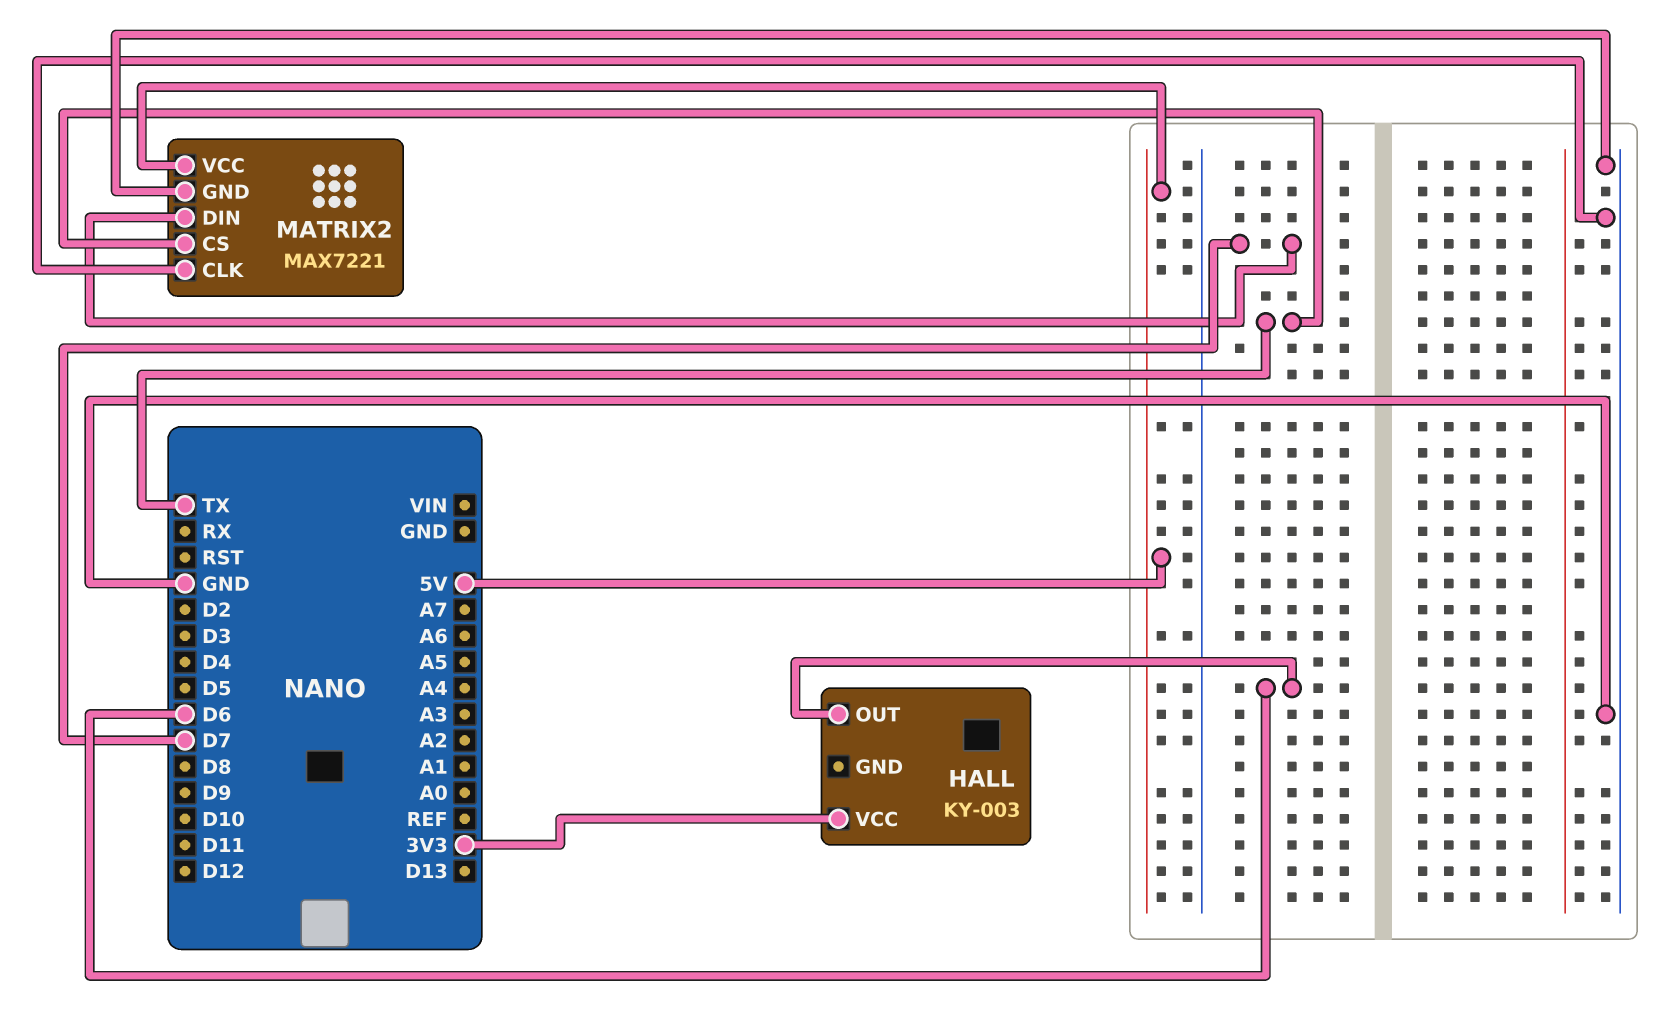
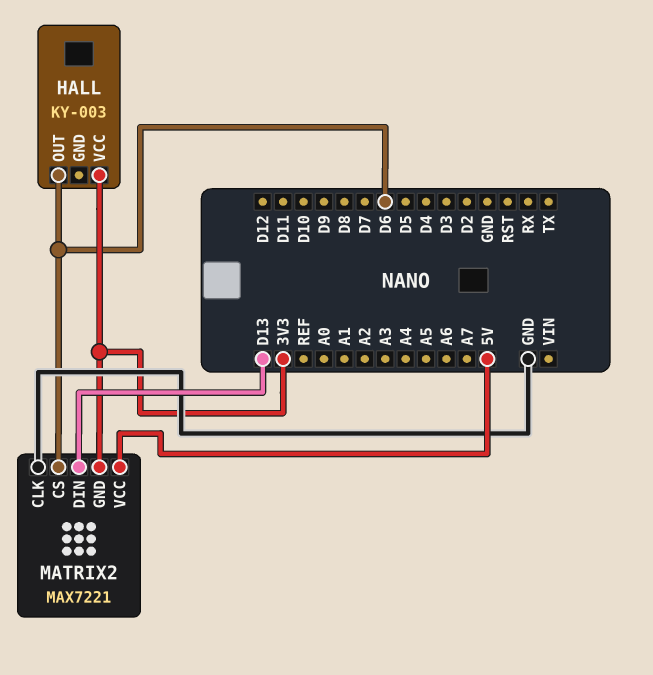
MATRIX2 pin CS: TX -> D6
MATRIX2 pin DIN: D7 -> D13
MATRIX2 pin GND: GND -> 3V3

